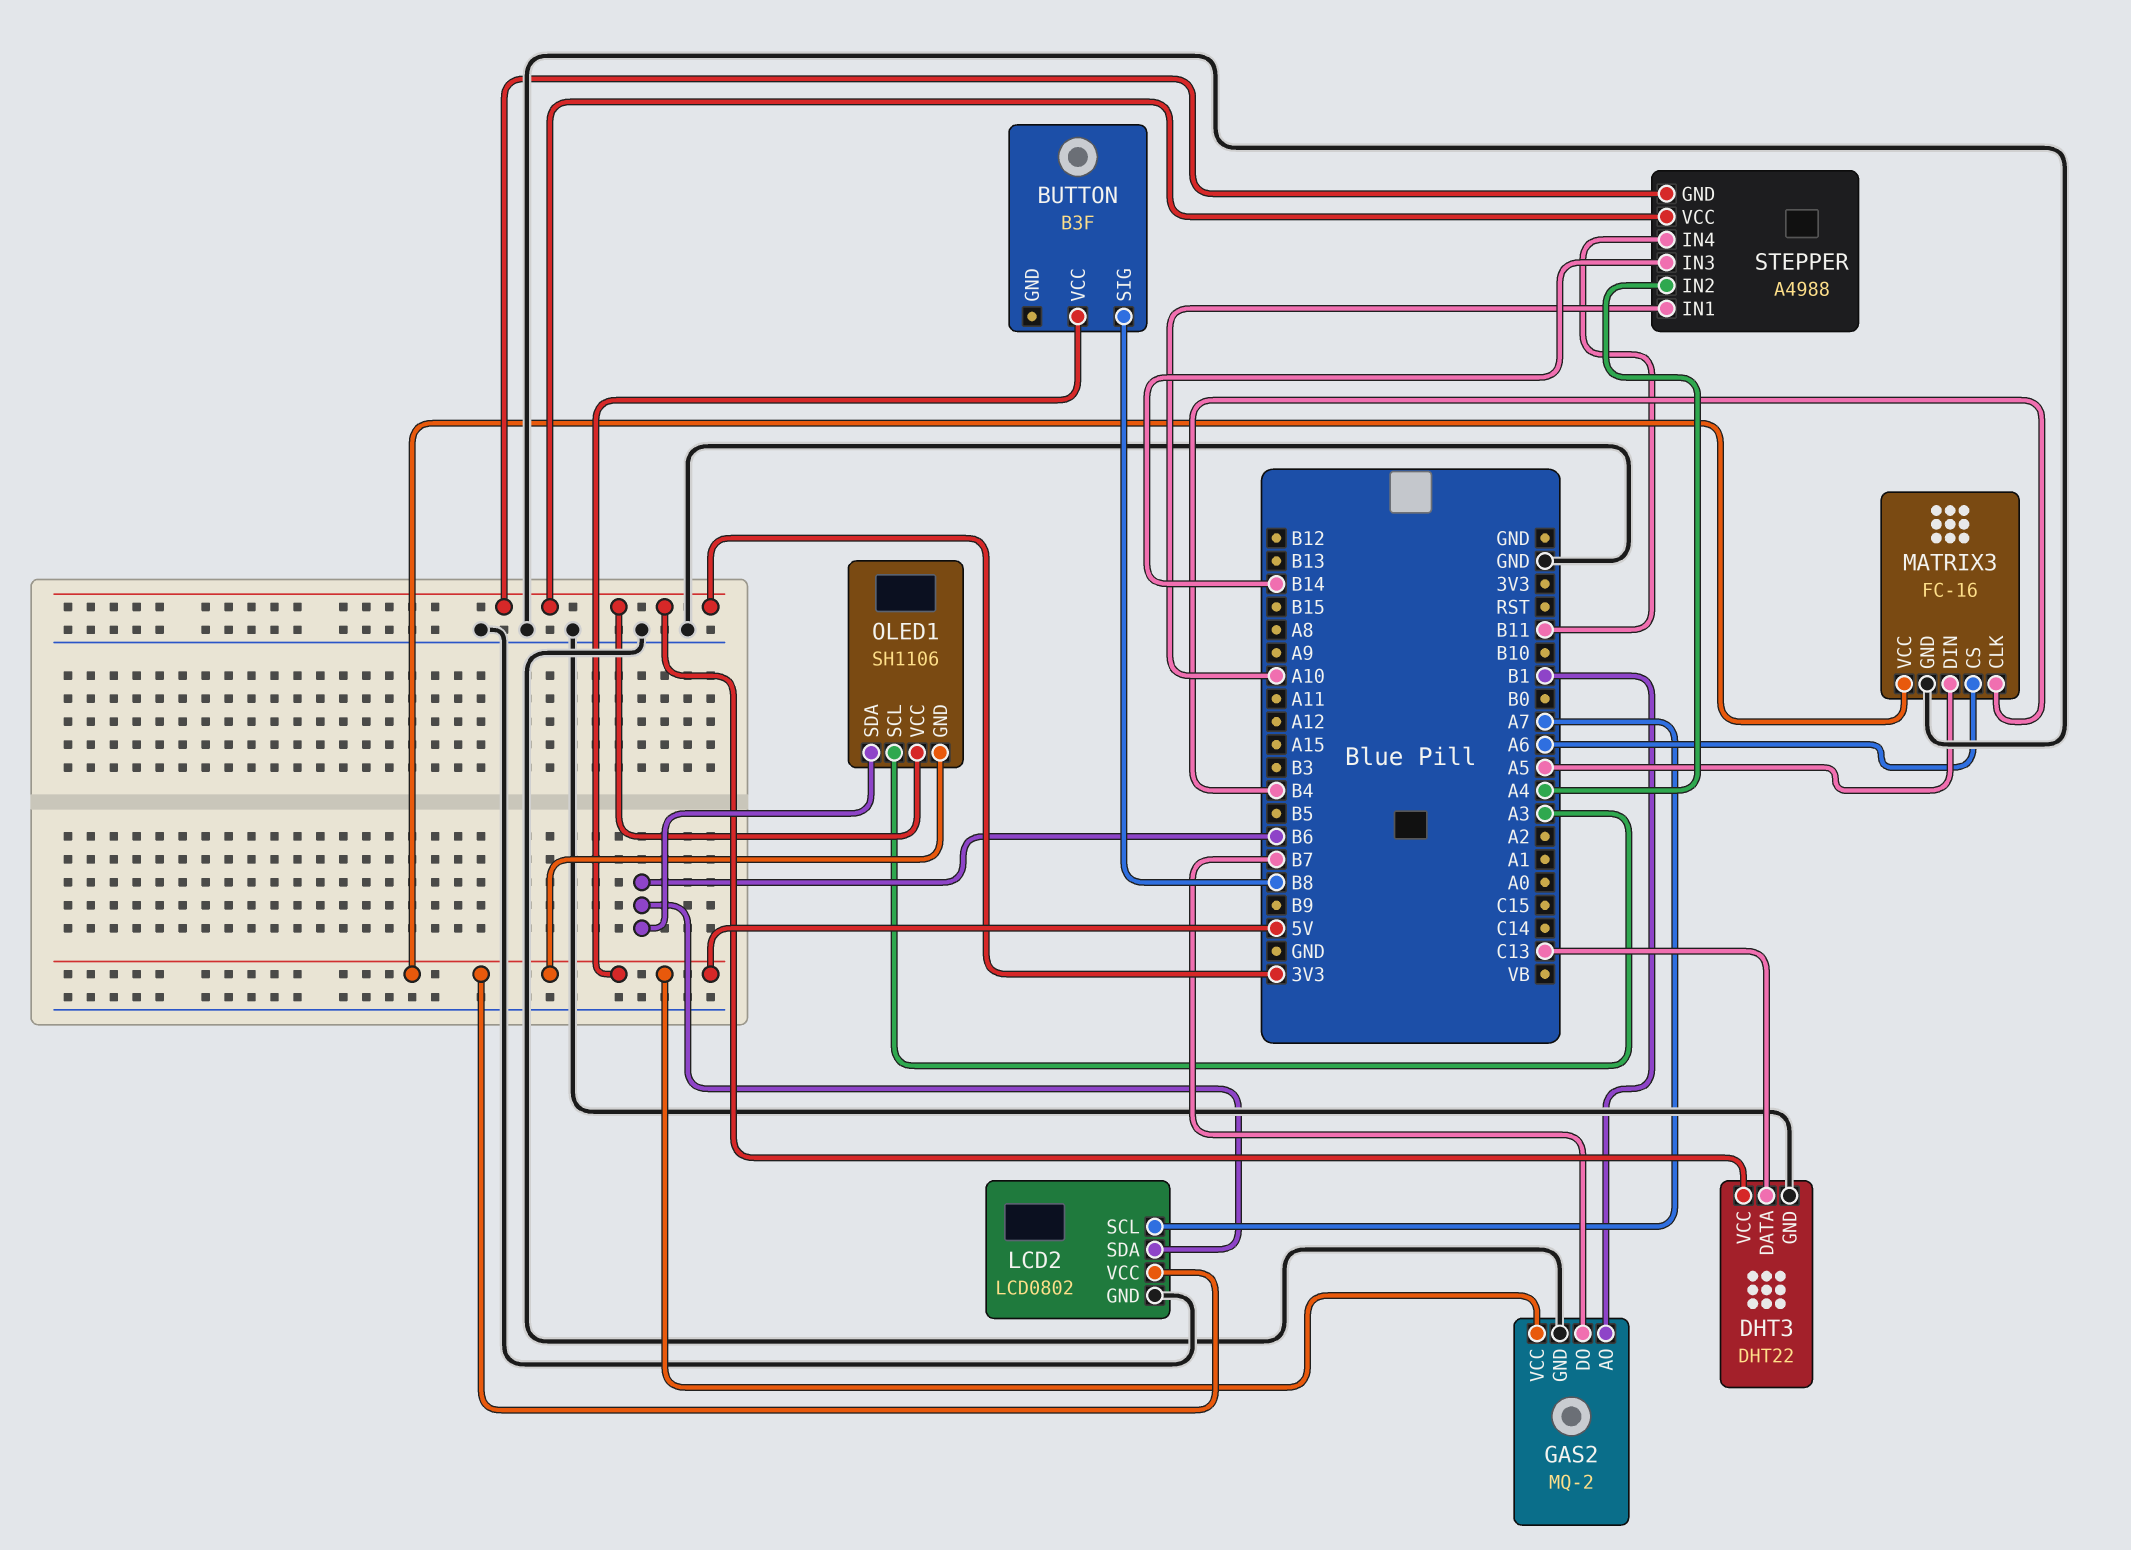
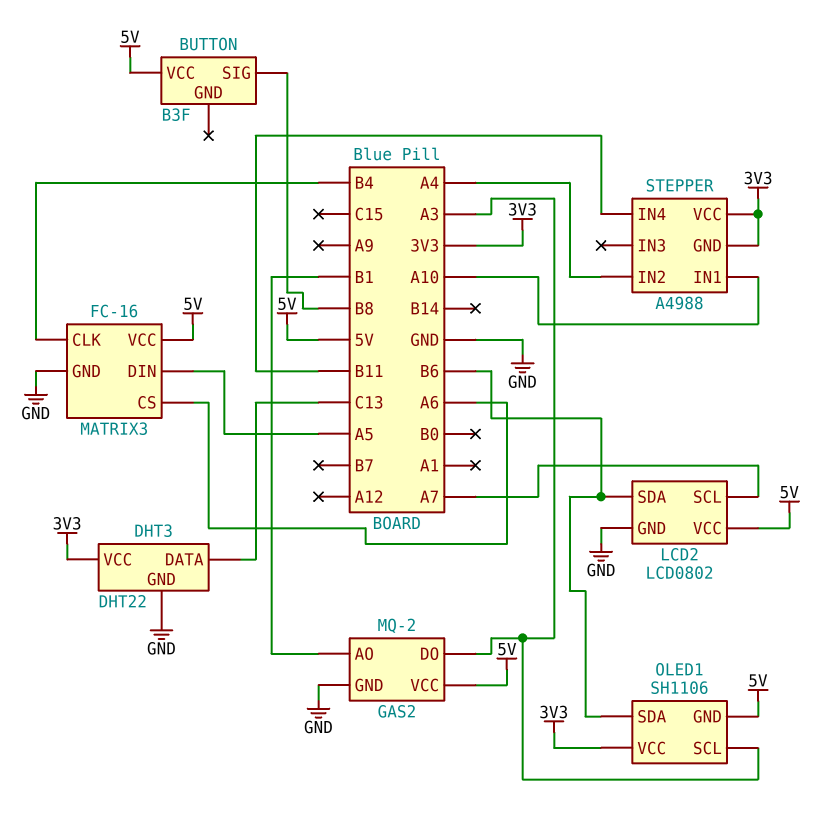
GAS2 pin DO: B7 -> A3
STEPPER pin IN3: B14 -> none

